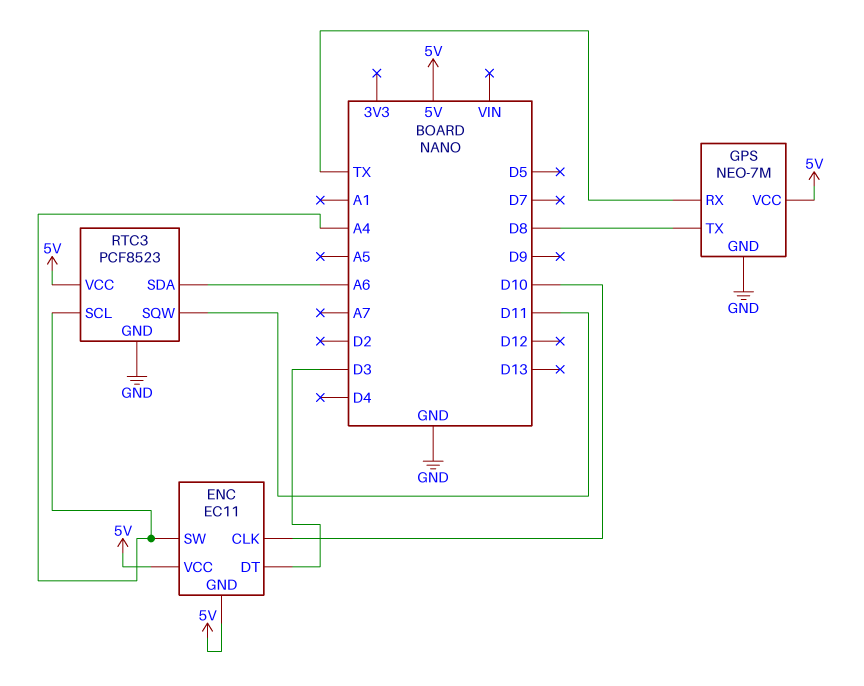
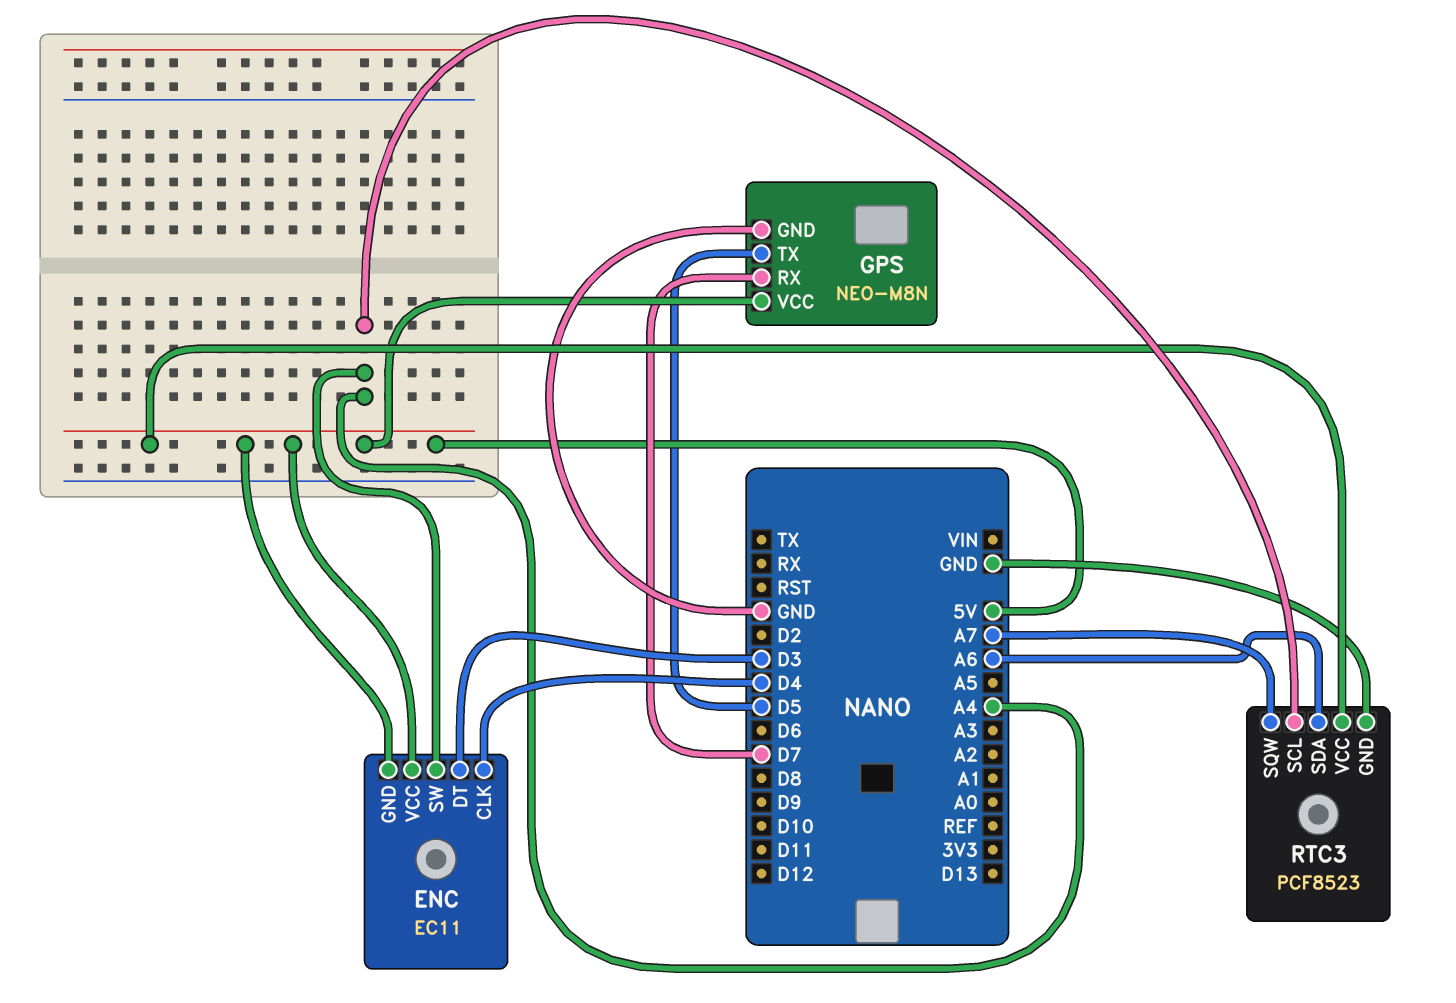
ENC pin CLK: D10 -> D4
GPS: NEO-7M -> NEO-M8N
GPS pin RX: TX -> D7
GPS pin TX: D8 -> D5
RTC3 pin SQW: D11 -> A7

